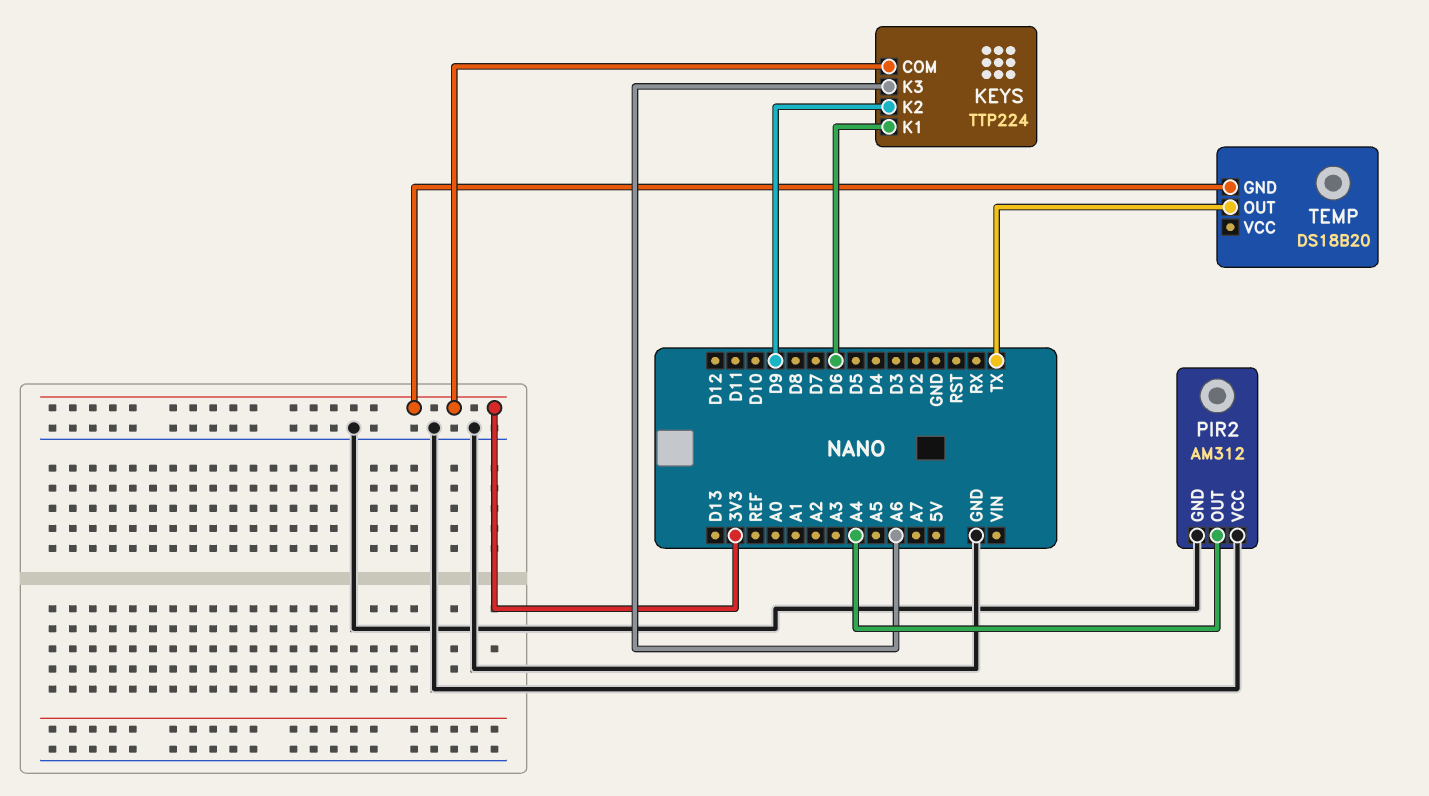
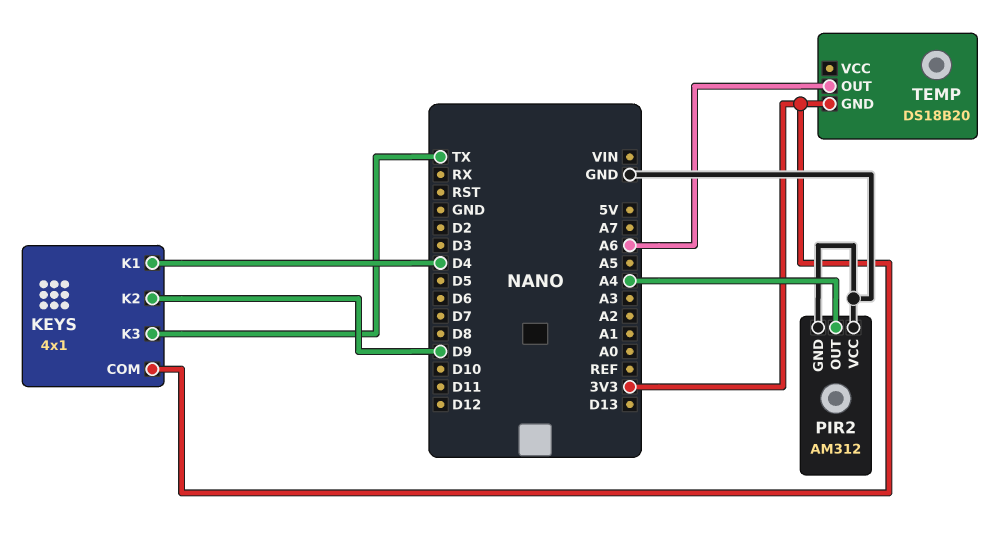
KEYS: TTP224 -> 4x1
KEYS pin K1: D6 -> D4
KEYS pin K3: A6 -> TX
TEMP pin OUT: TX -> A6

